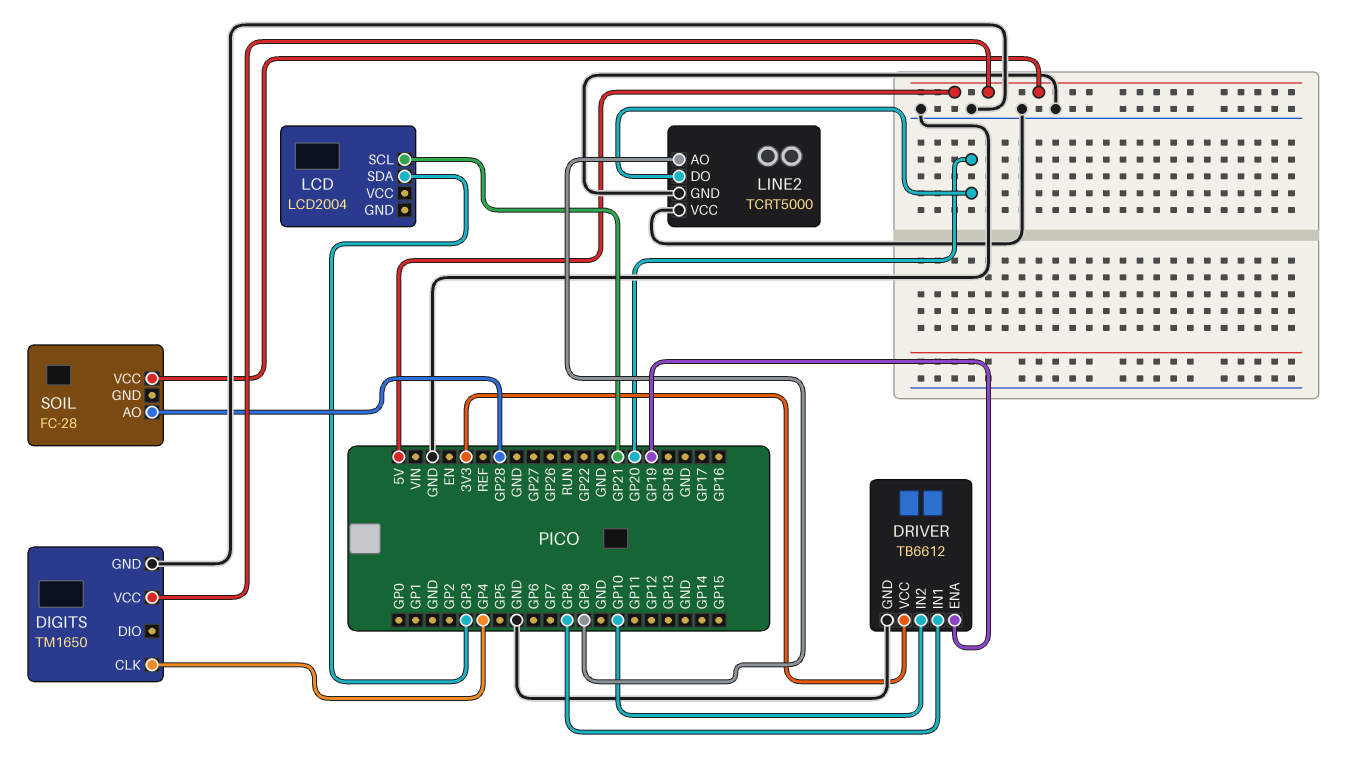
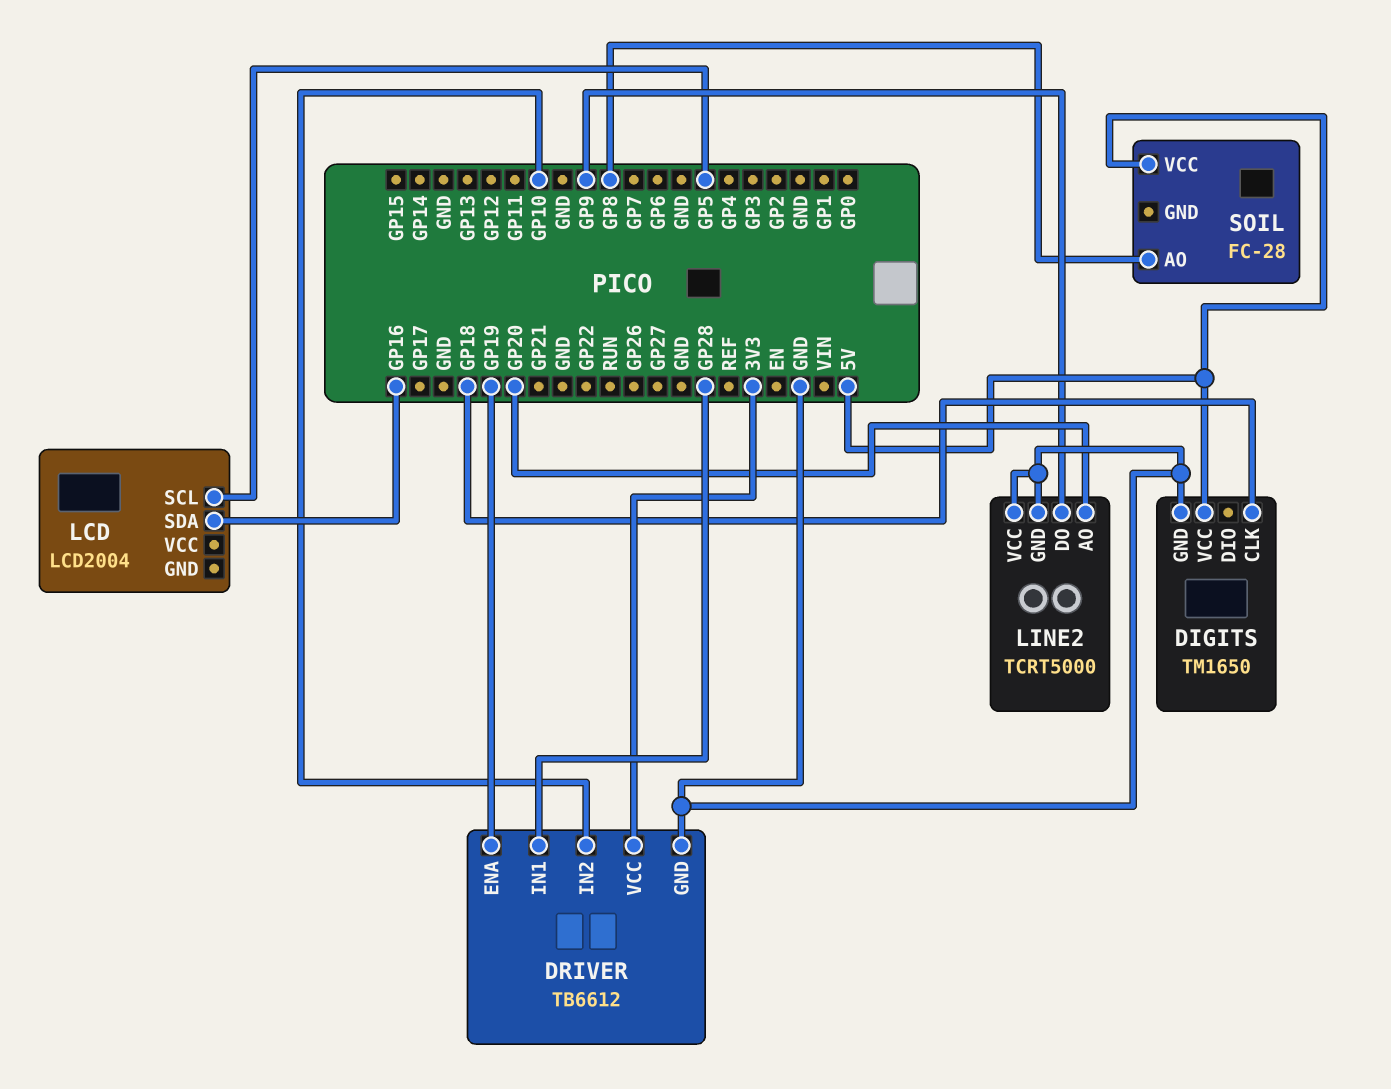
DIGITS pin CLK: GP4 -> GP18
DRIVER pin IN1: GP8 -> GP28
LCD pin SCL: GP21 -> GP5
LCD pin SDA: GP3 -> GP16
LINE2 pin AO: GP9 -> GP20
LINE2 pin DO: GP20 -> GP9
SOIL pin AO: GP28 -> GP8

